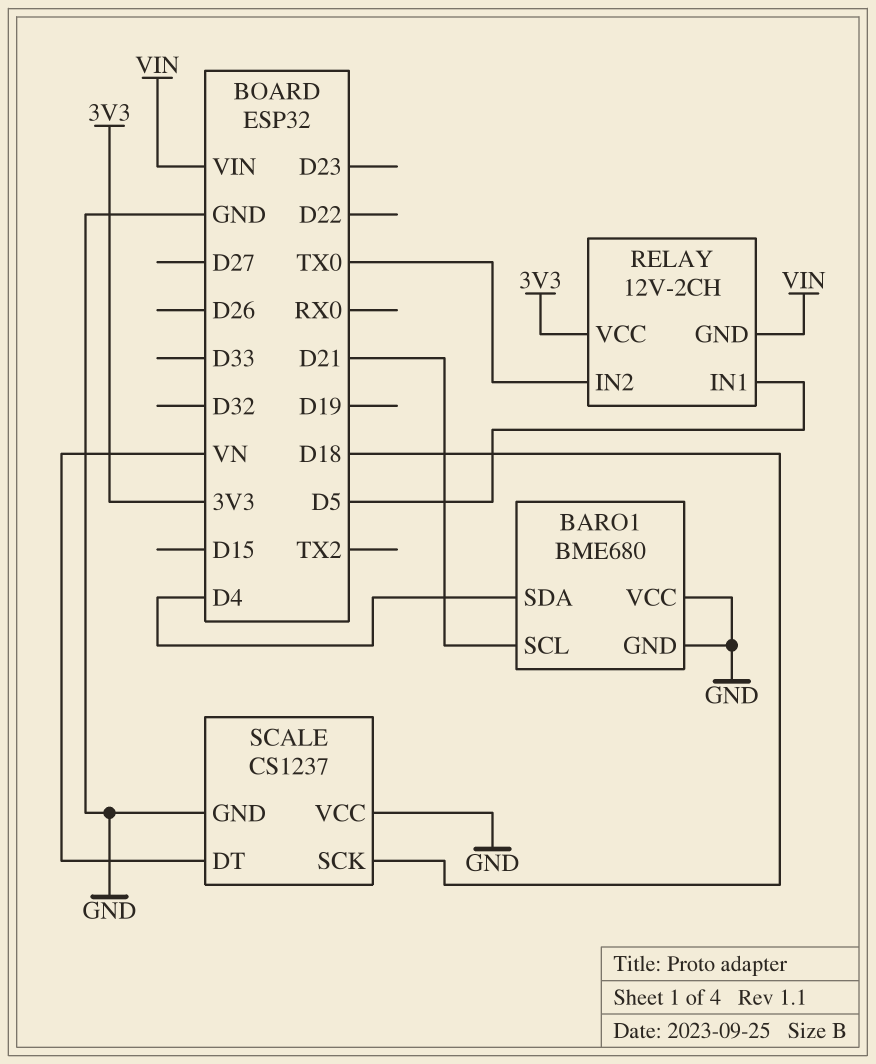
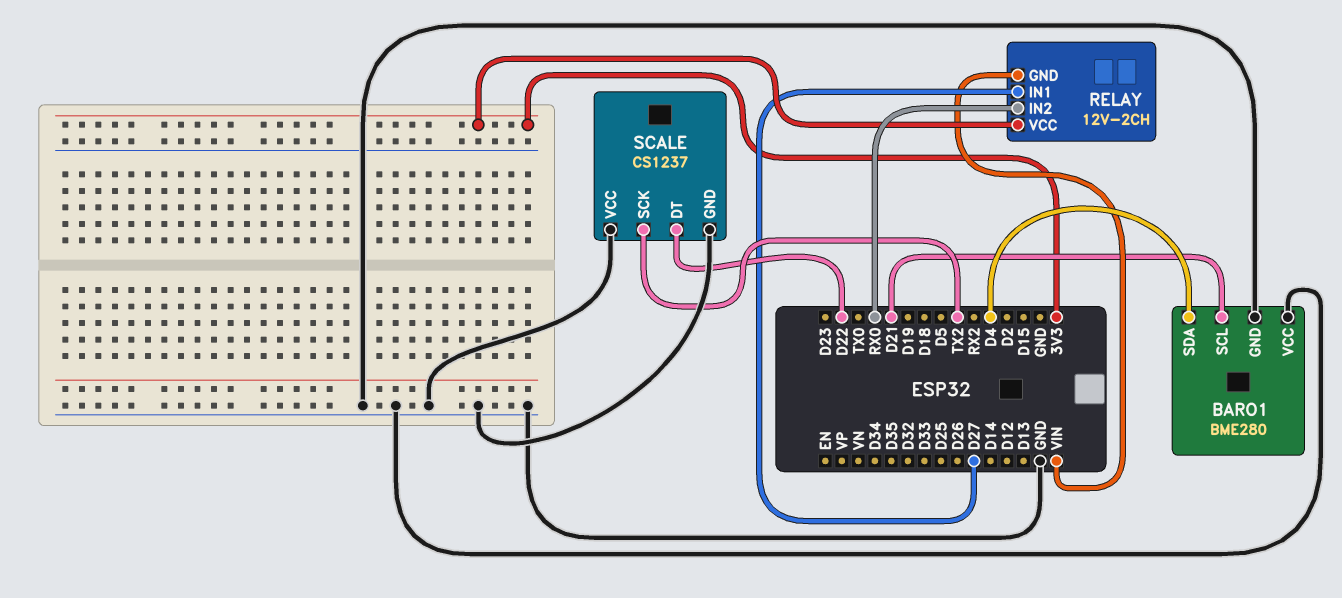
BARO1: BME680 -> BME280
RELAY pin IN1: D5 -> D27
RELAY pin IN2: TX0 -> RX0
SCALE pin DT: VN -> D22
SCALE pin SCK: D18 -> TX2

